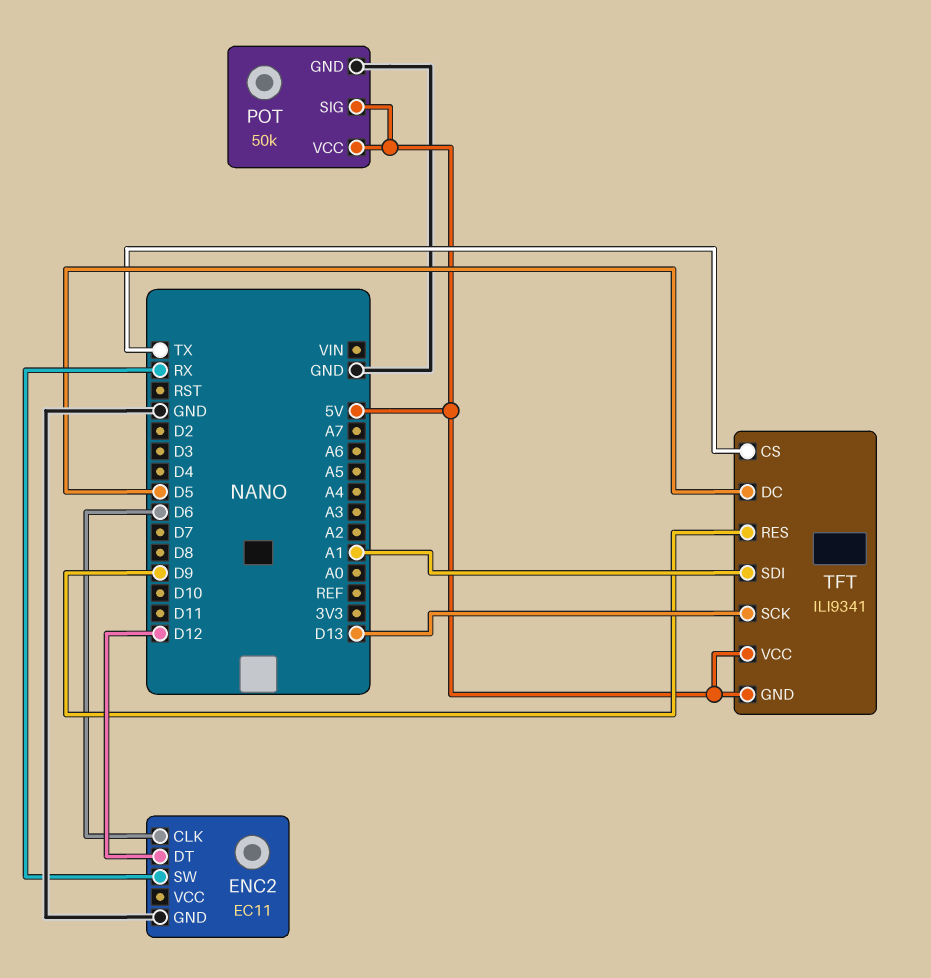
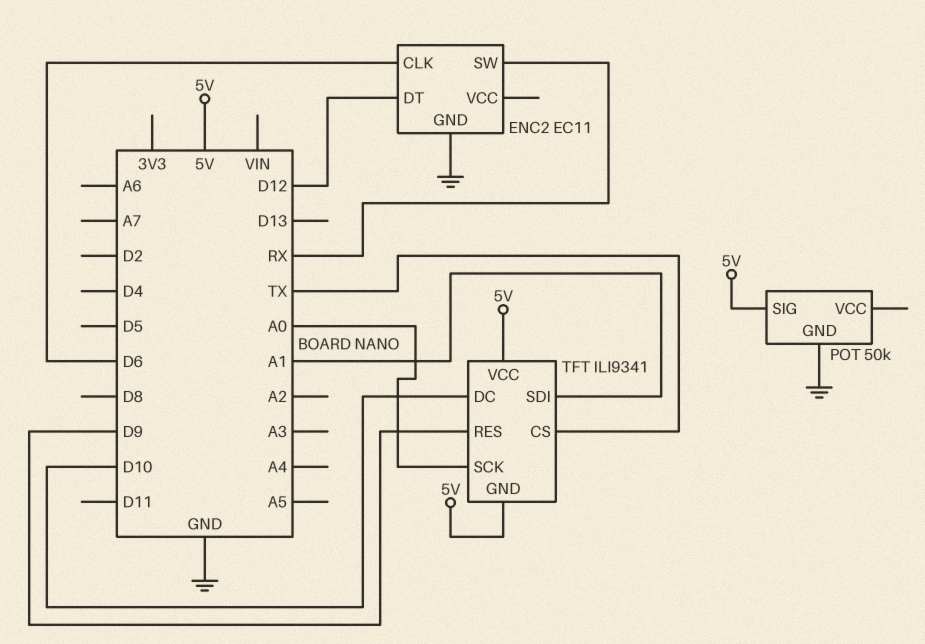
POT pin VCC: 5V -> none
TFT pin DC: D5 -> D10
TFT pin SCK: D13 -> A0

